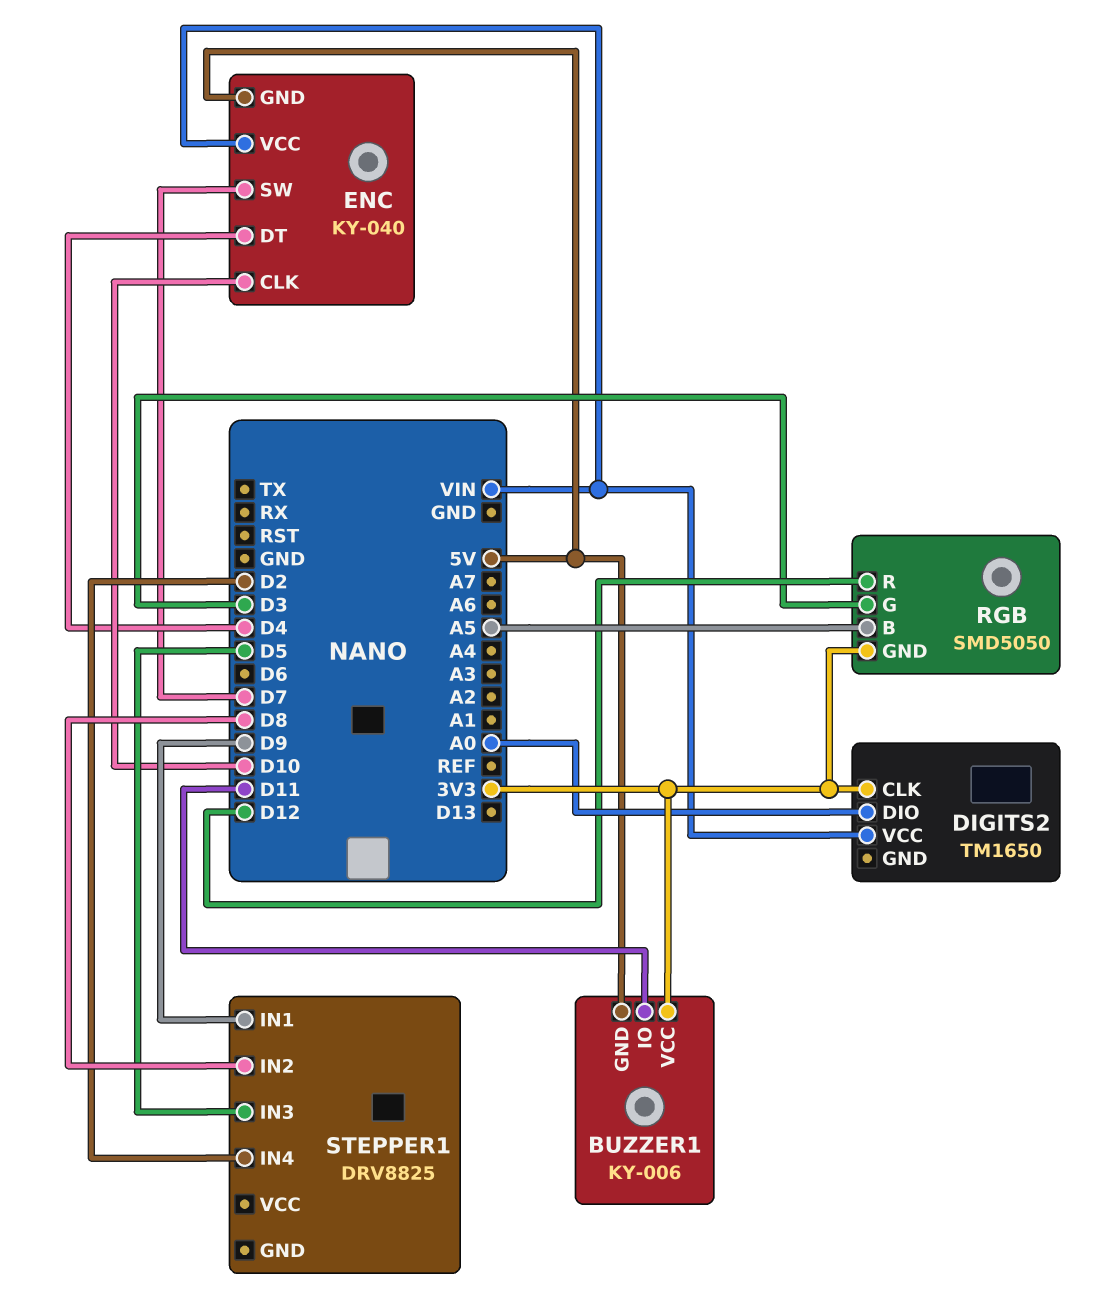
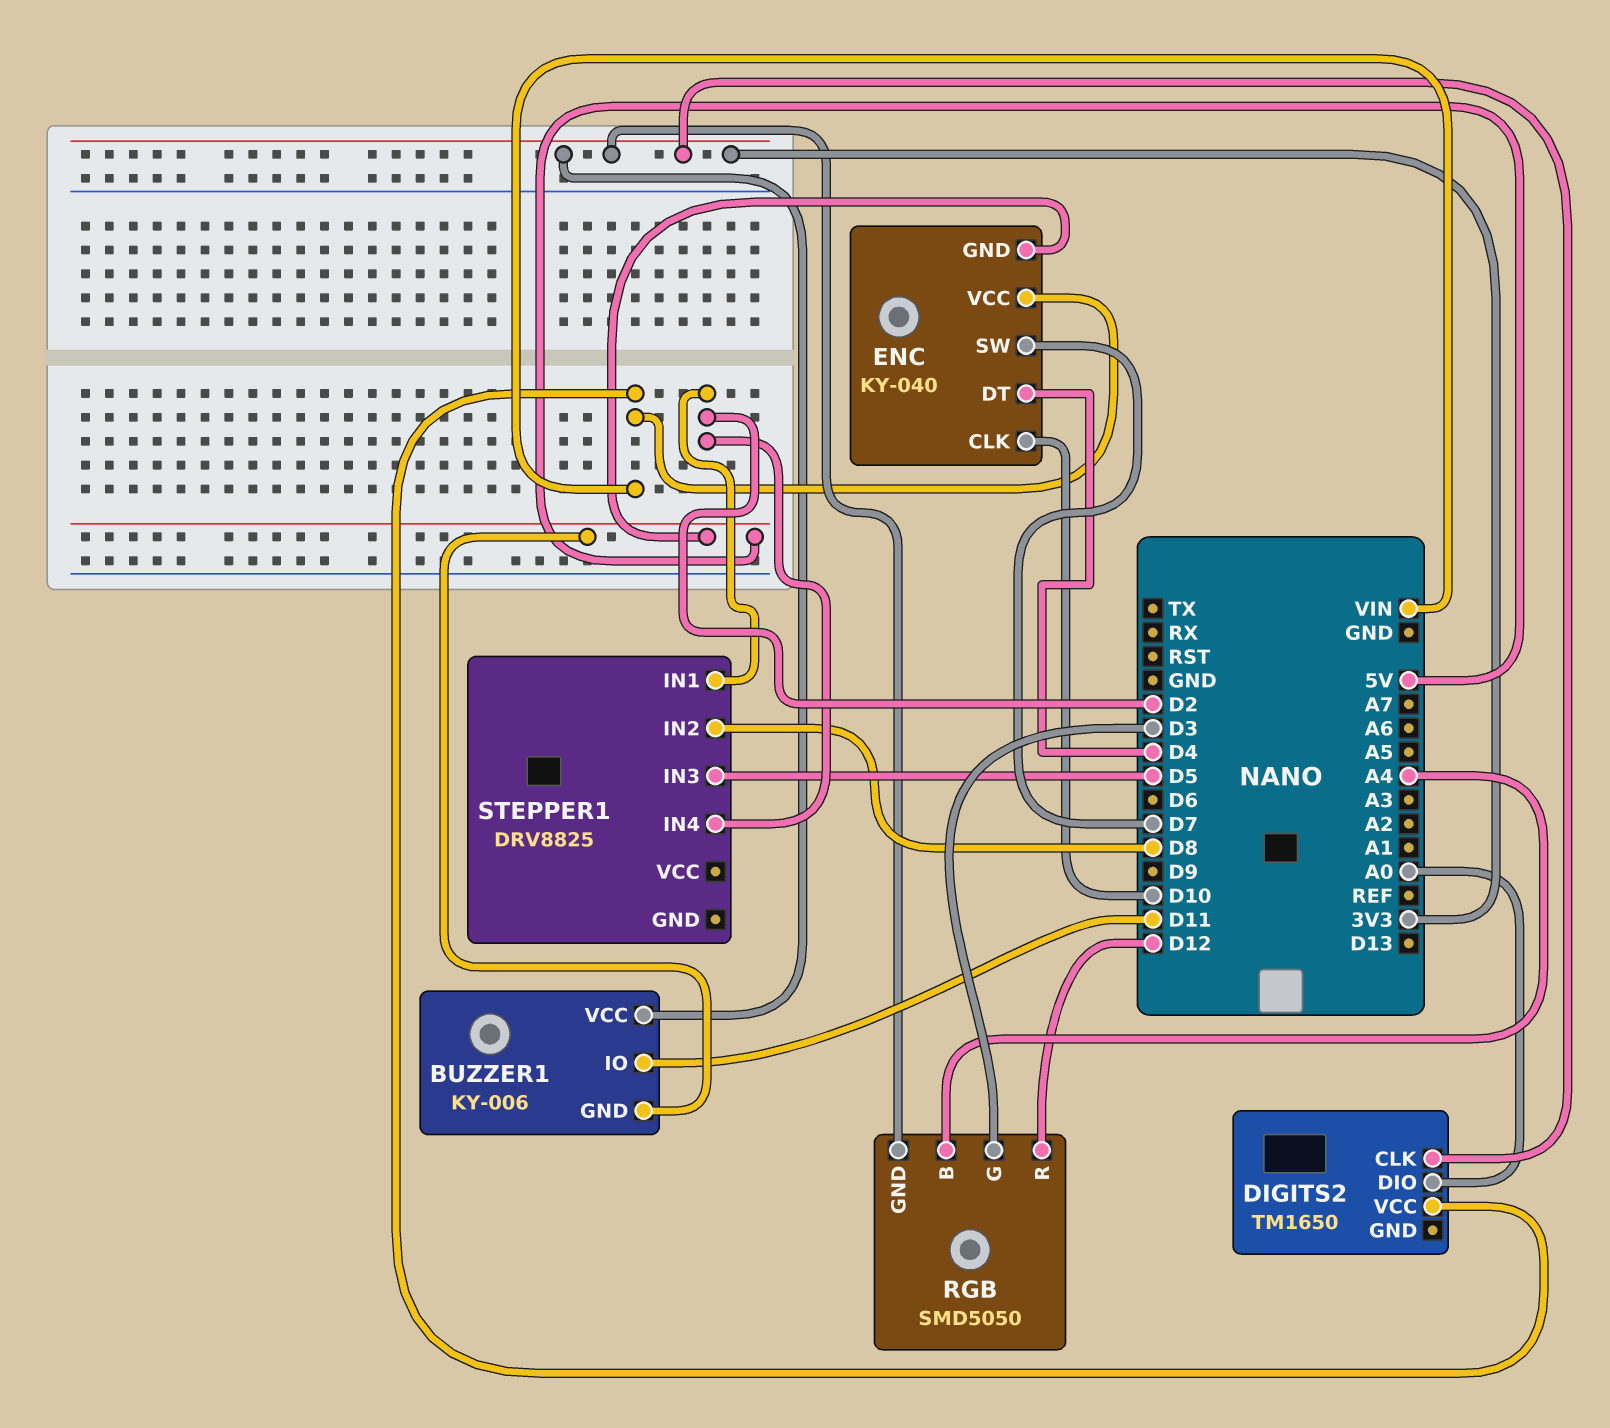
RGB pin B: A5 -> A4
STEPPER1 pin IN1: D9 -> D2

